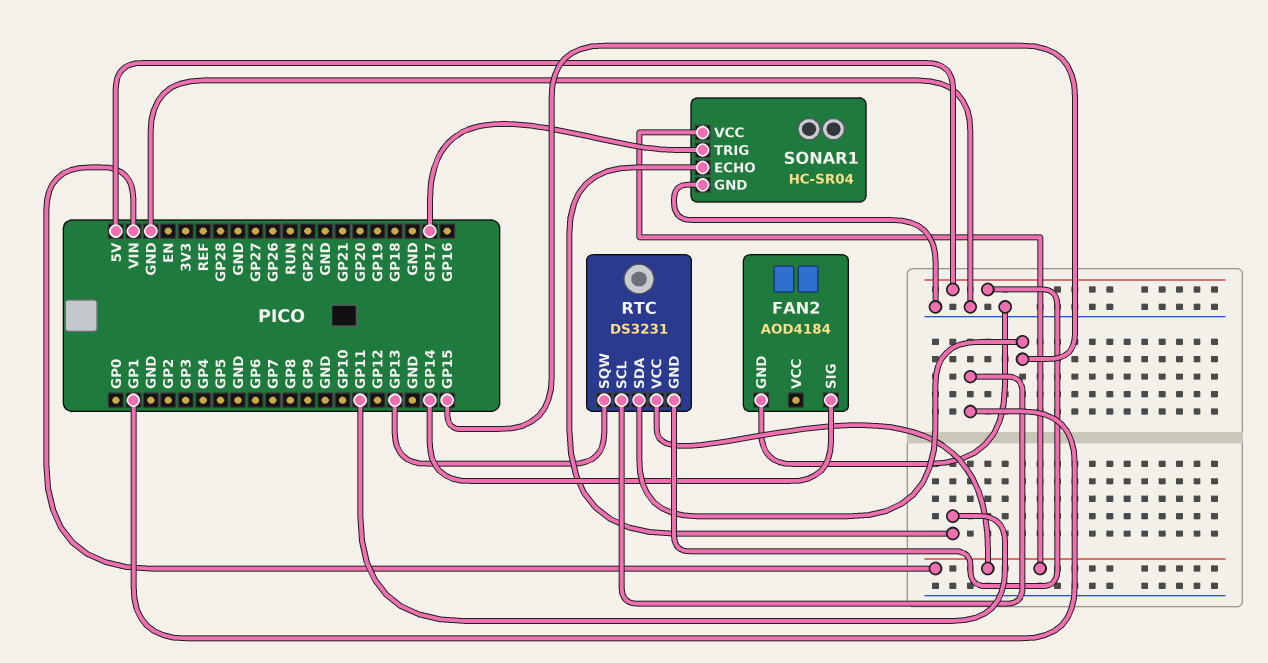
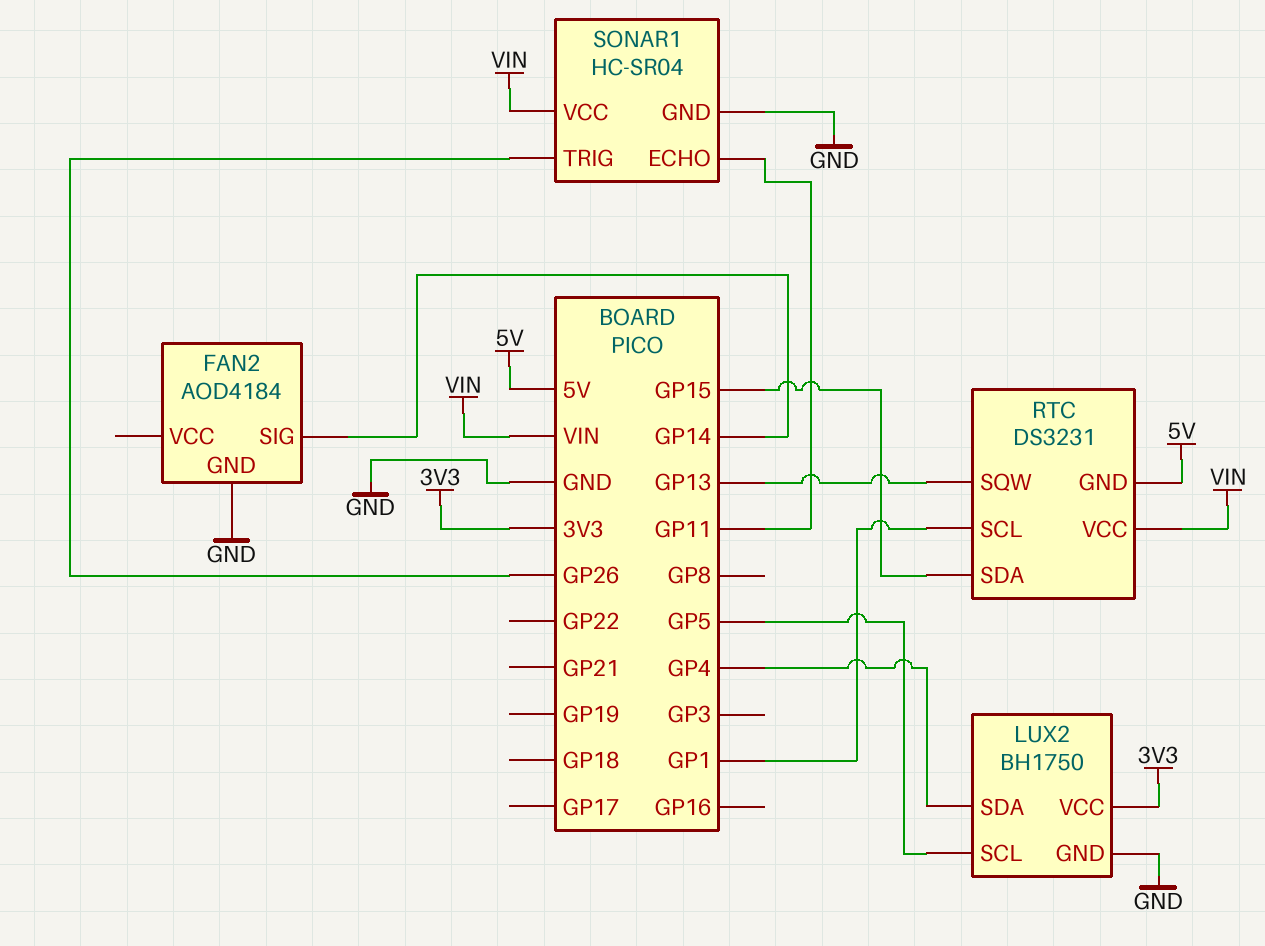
LUX2: none -> BH1750
LUX2 pin GND: none -> GND
LUX2 pin SCL: none -> GP5
LUX2 pin SDA: none -> GP4
LUX2 pin VCC: none -> 3V3
SONAR1 pin TRIG: GP17 -> GP26

